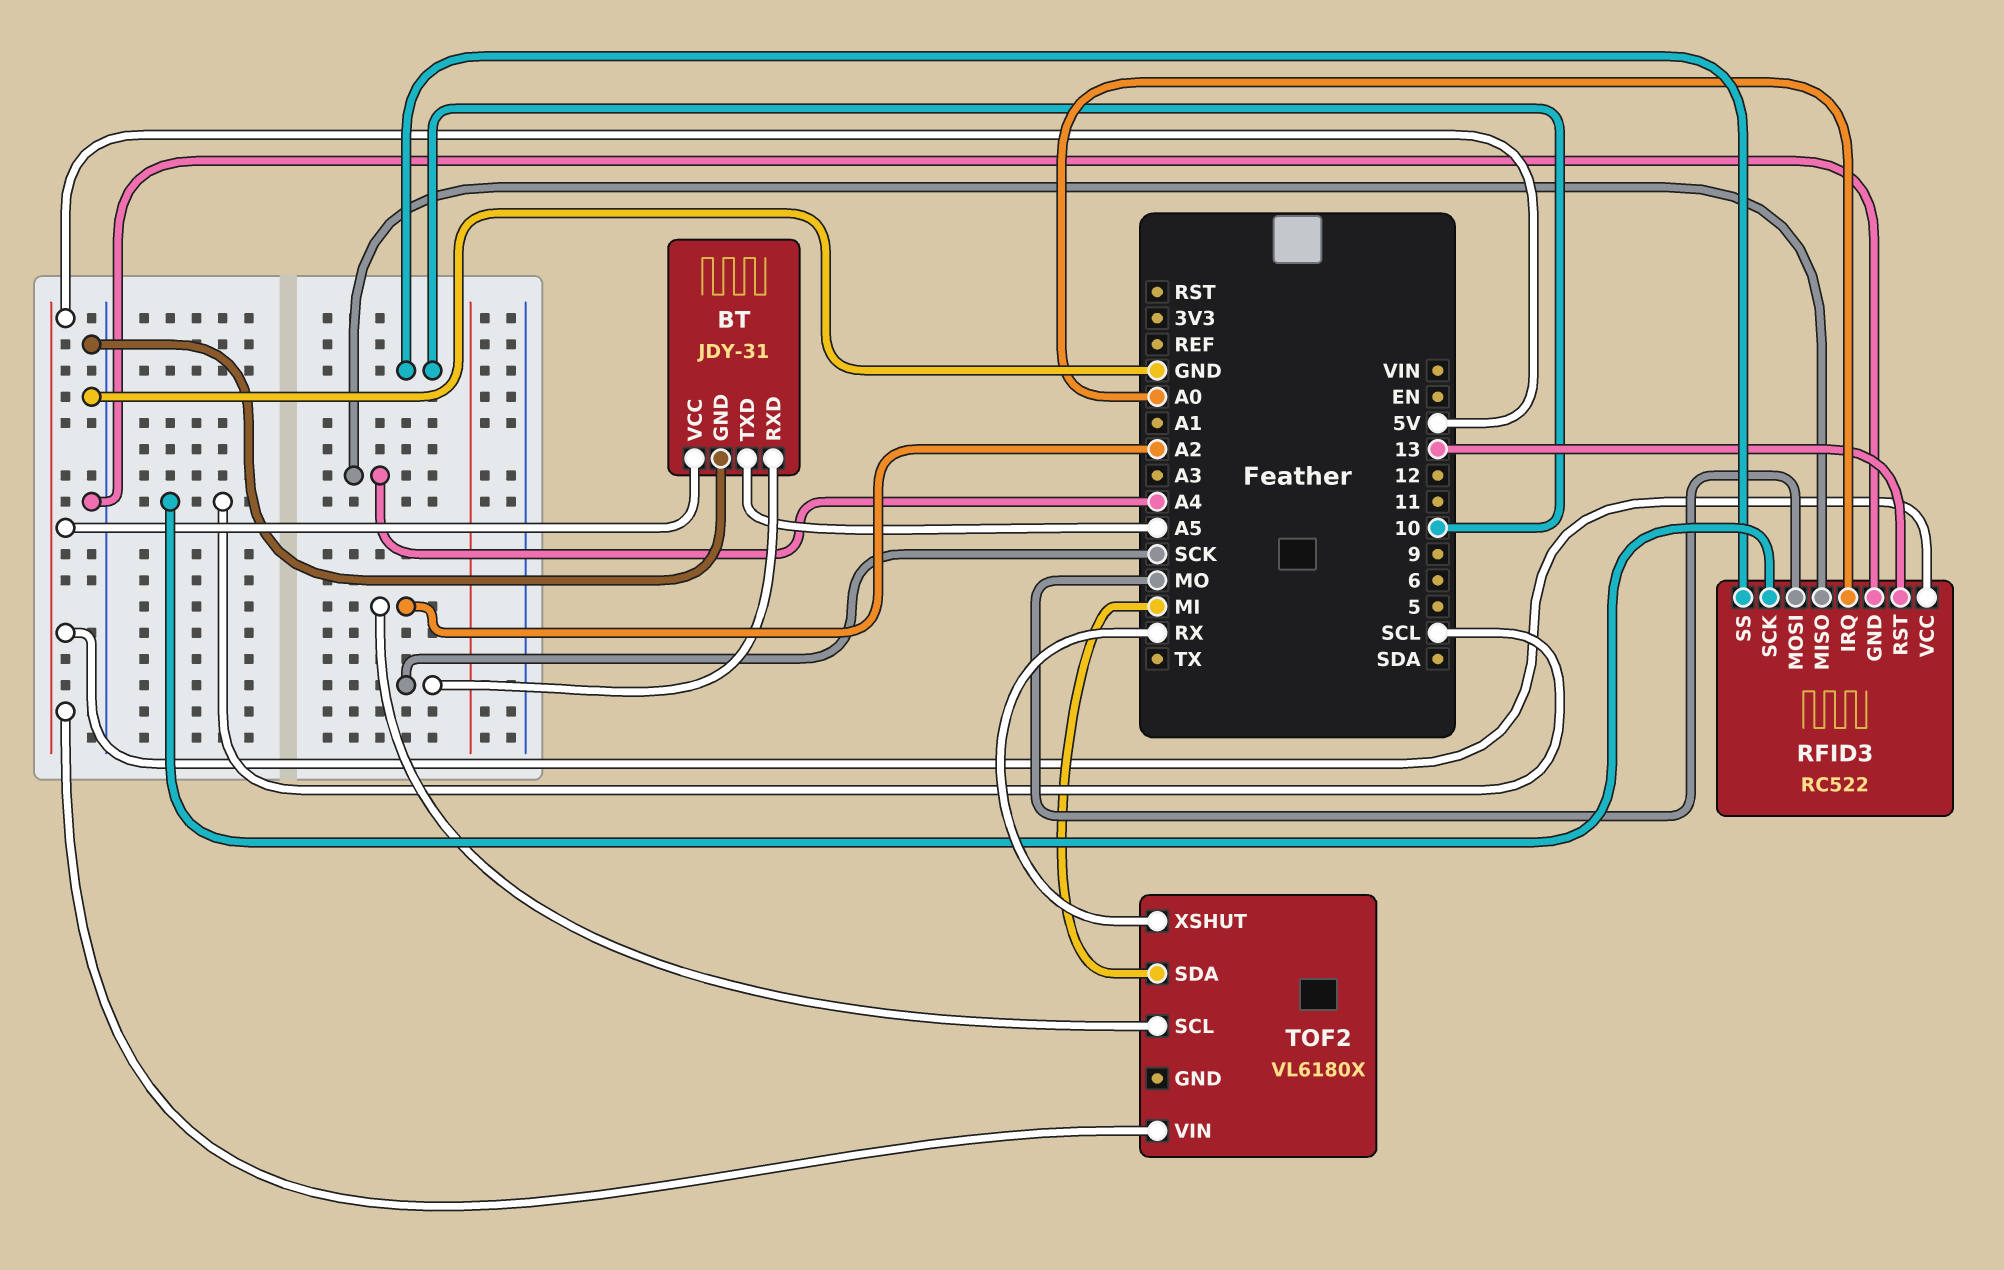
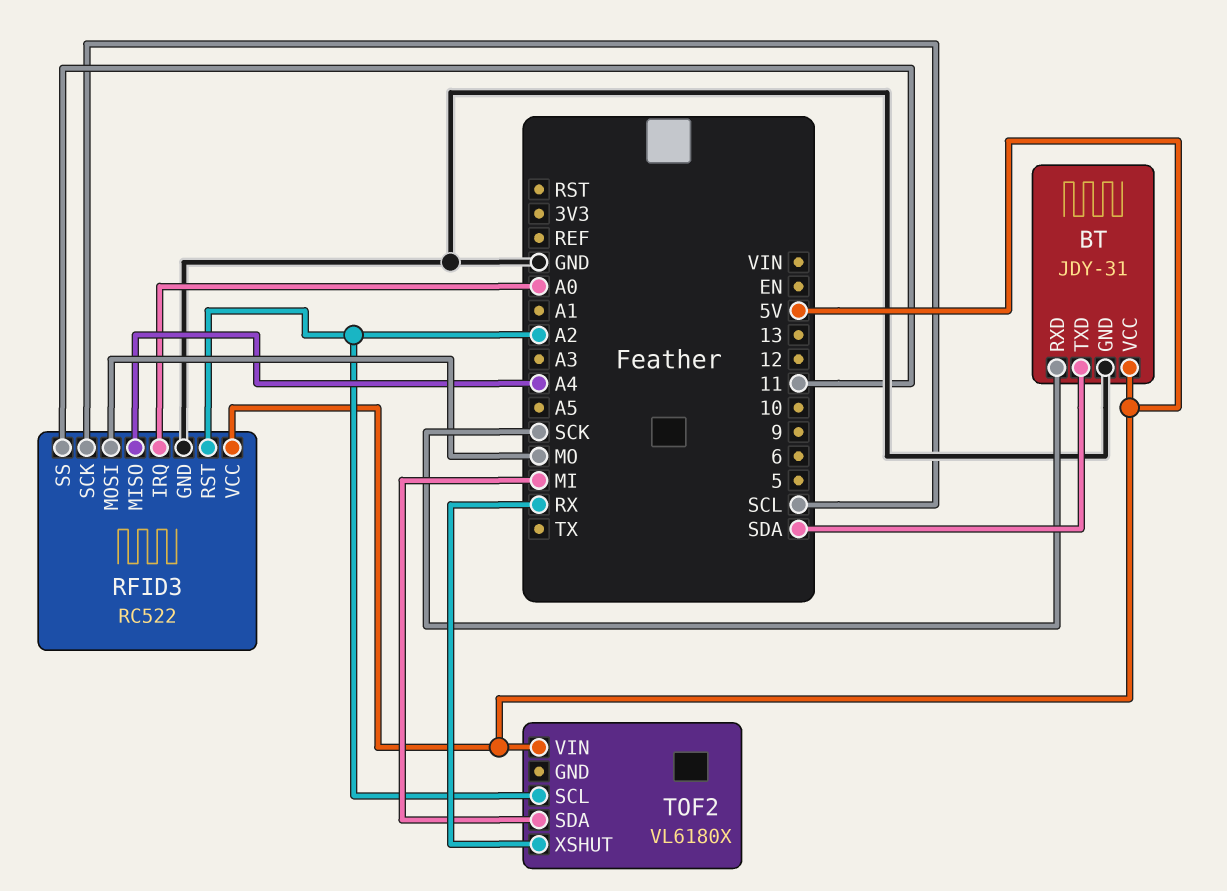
BT pin TXD: A5 -> SDA
RFID3 pin RST: 13 -> A2
RFID3 pin SS: 10 -> 11

